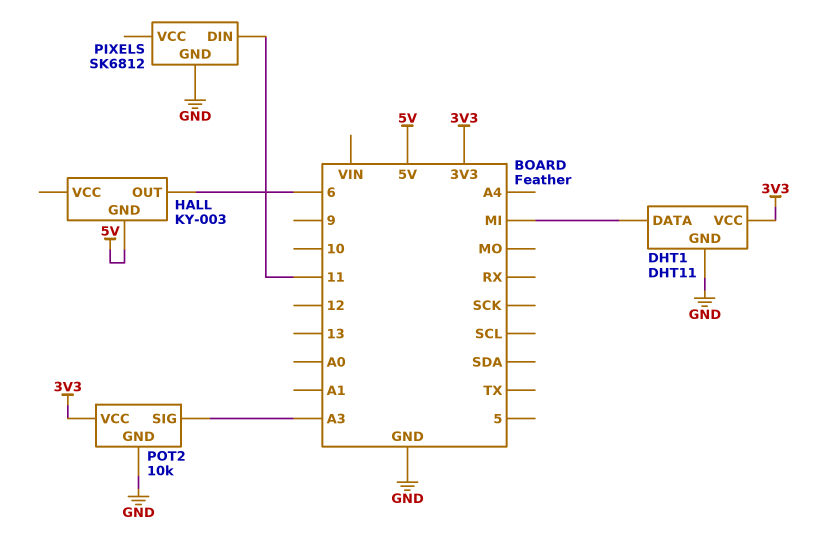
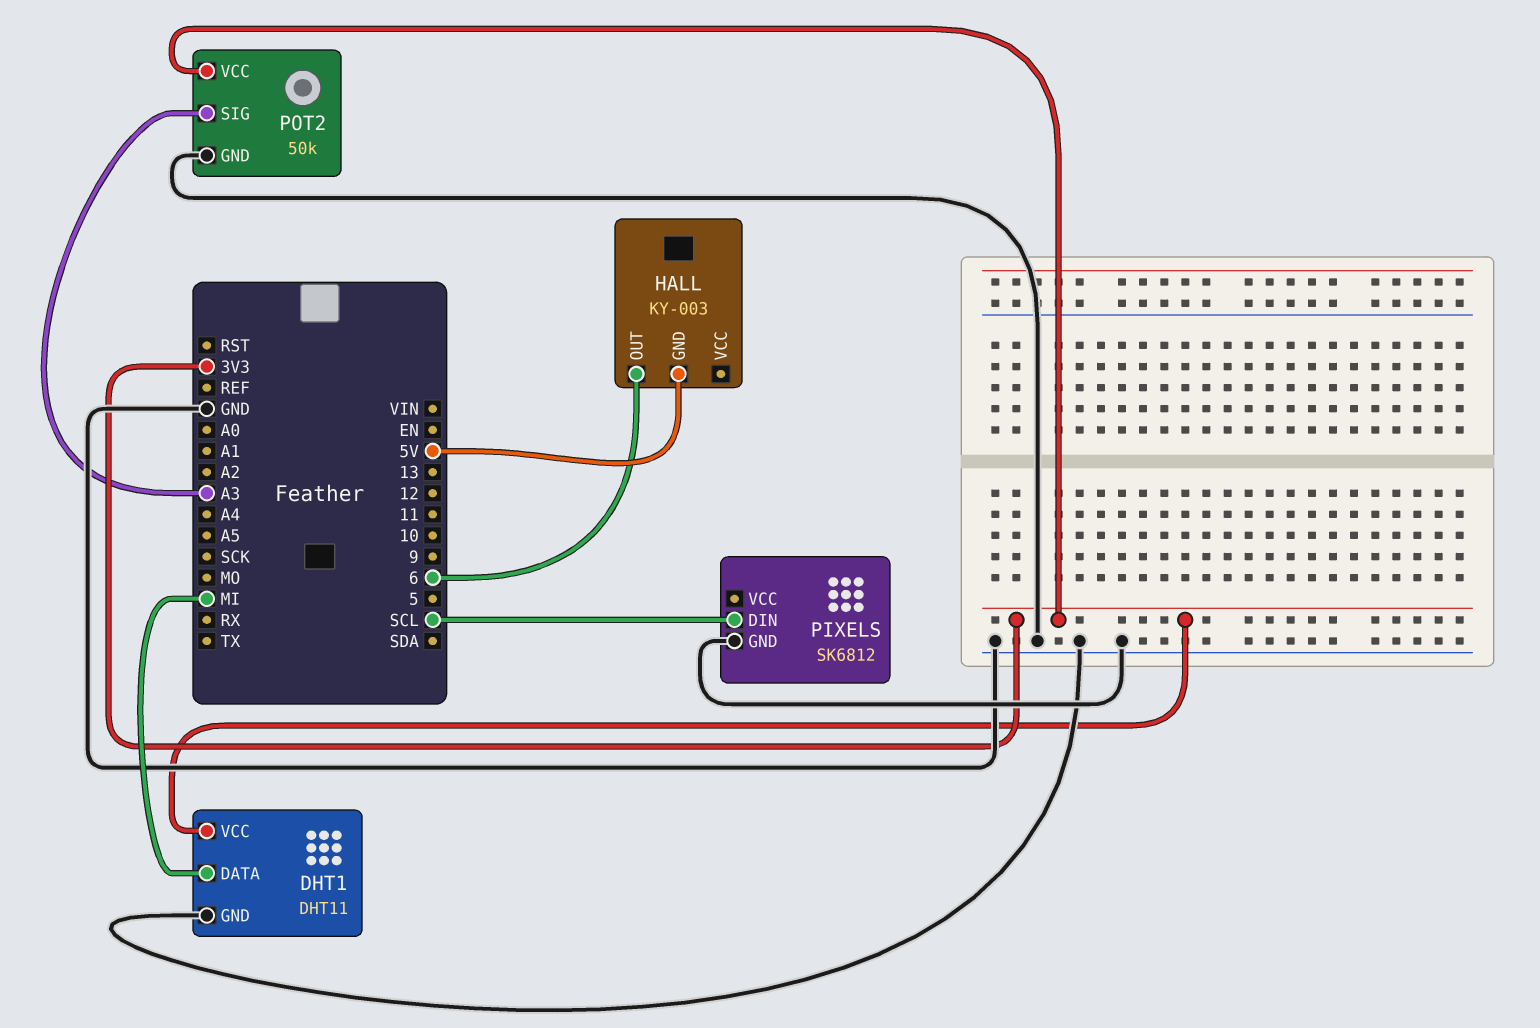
PIXELS pin DIN: 11 -> SCL
POT2: 10k -> 50k

